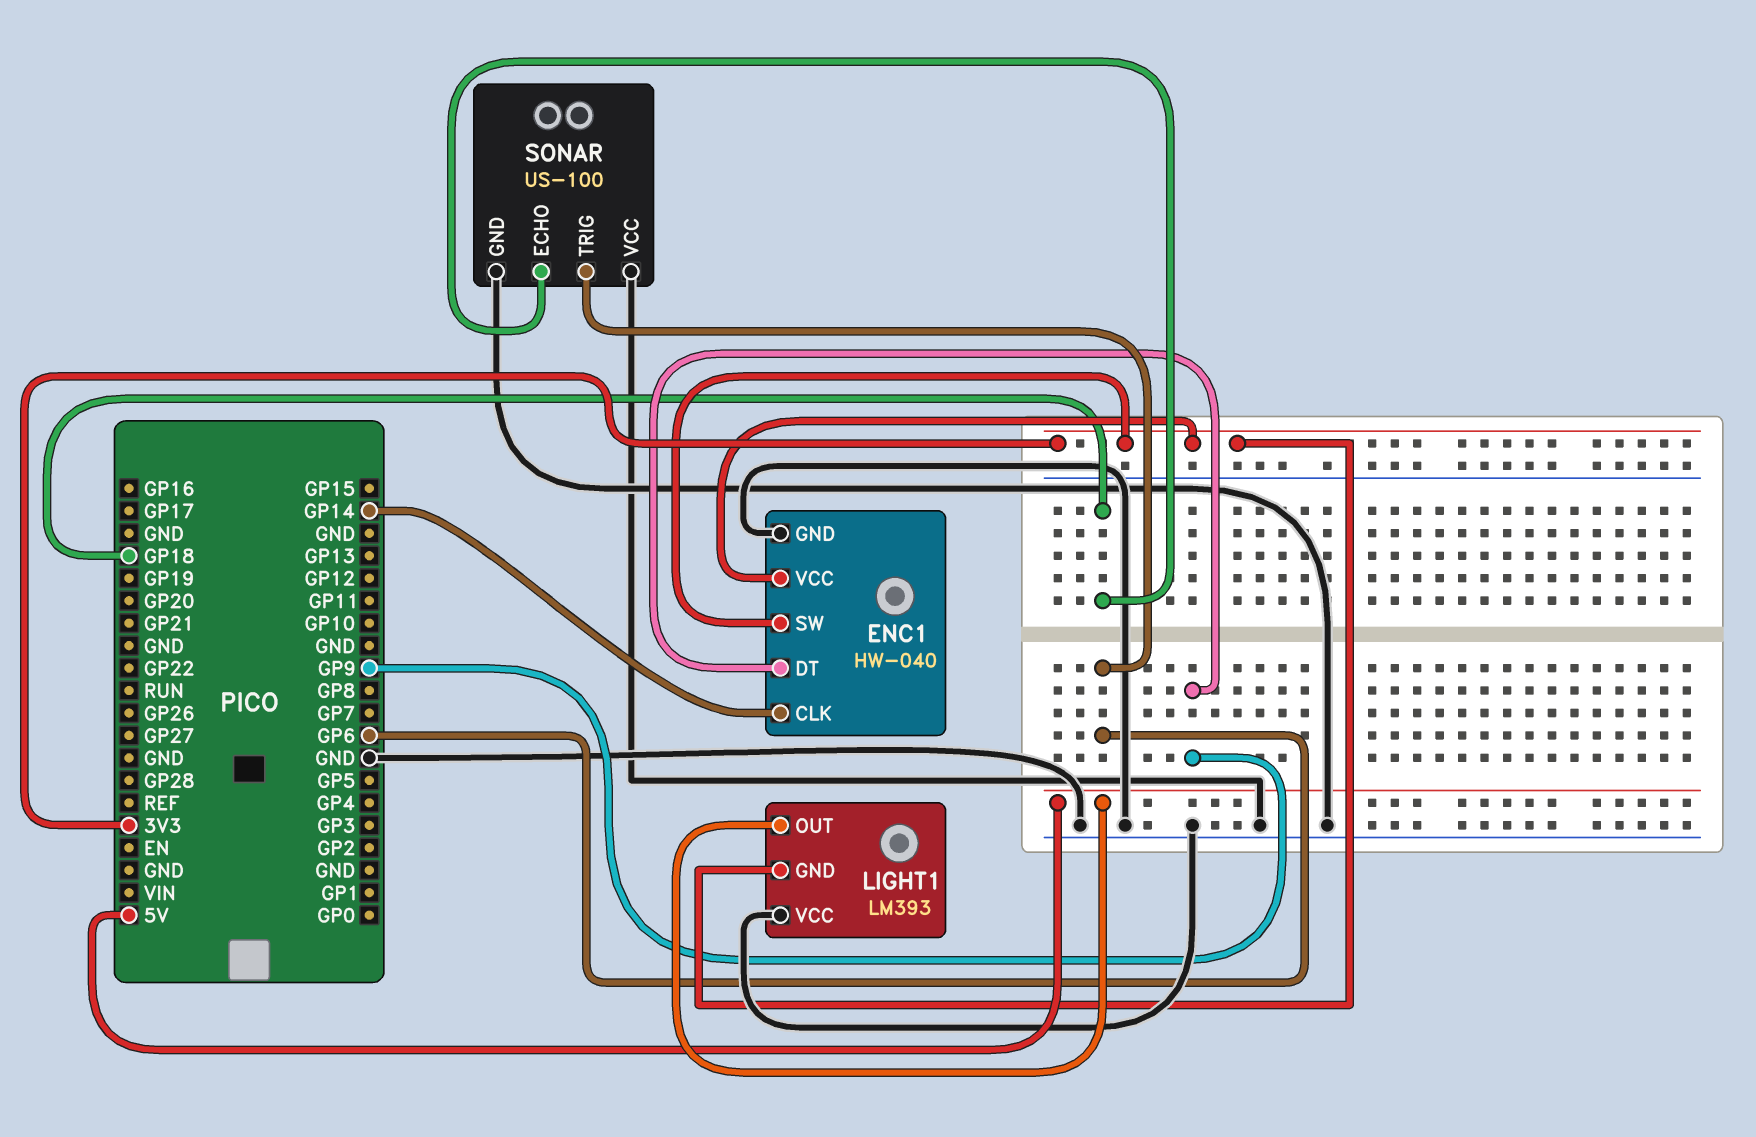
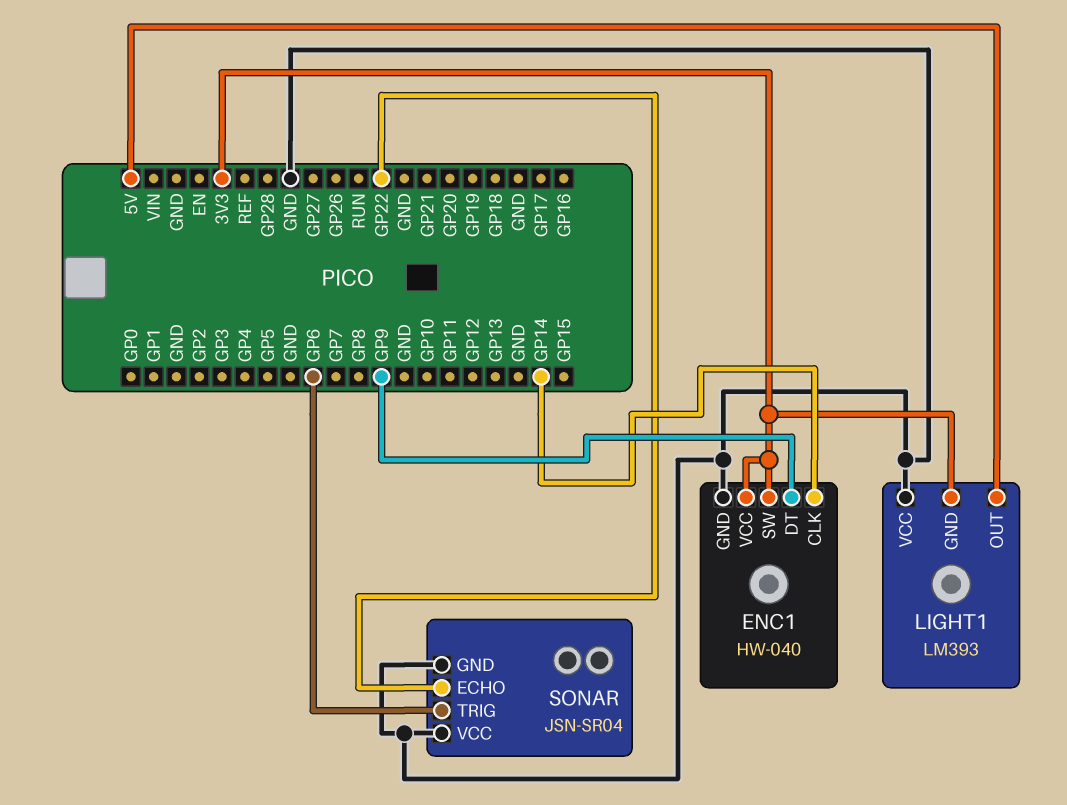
SONAR: US-100 -> JSN-SR04
SONAR pin ECHO: GP18 -> GP22

